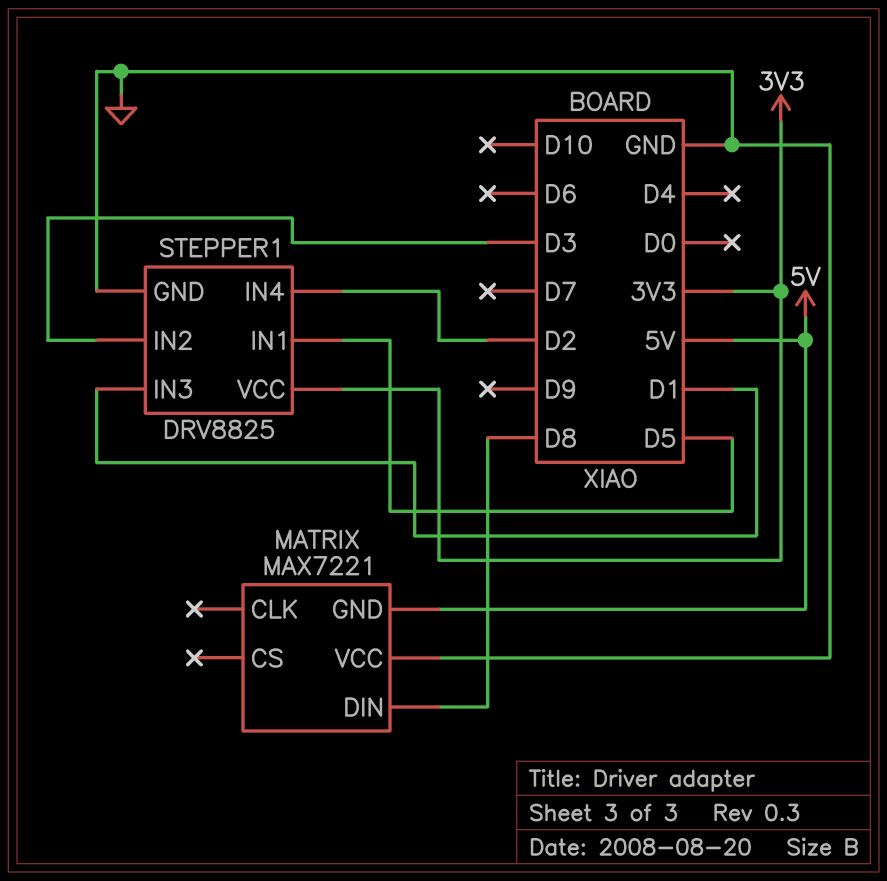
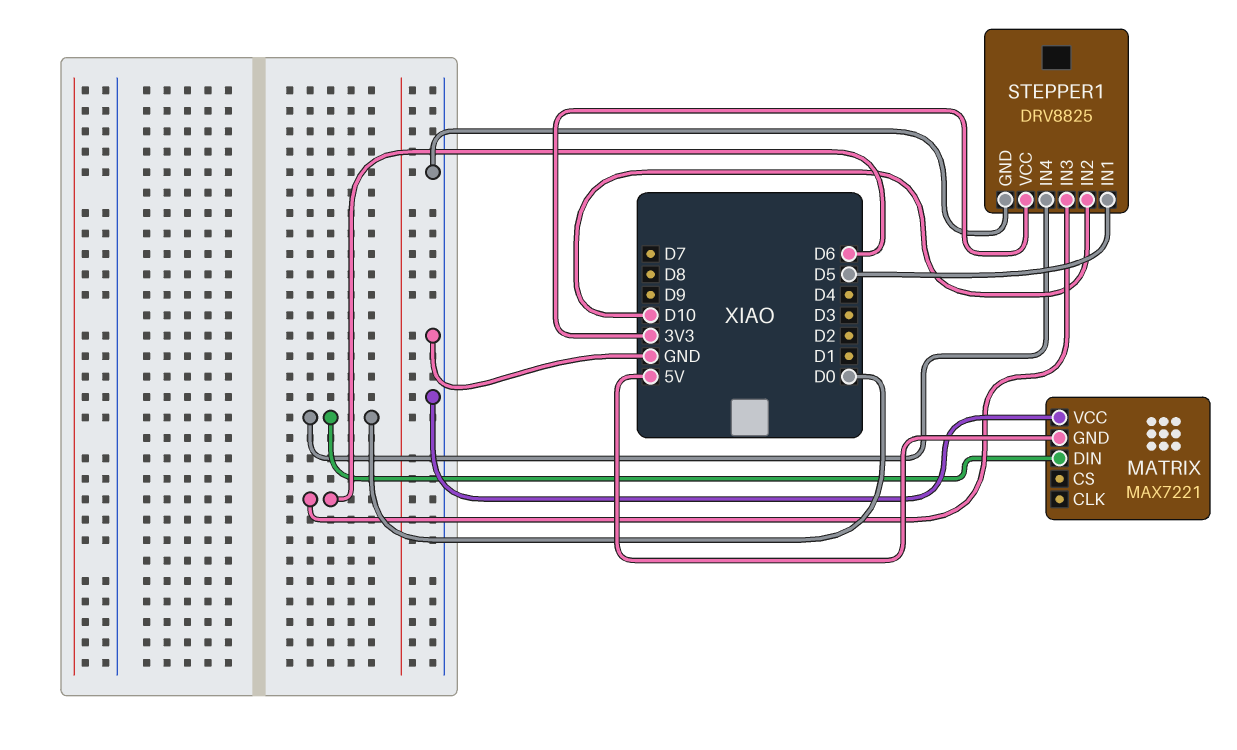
MATRIX pin DIN: D8 -> D0
STEPPER1 pin IN2: D3 -> D10
STEPPER1 pin IN3: D1 -> D6
STEPPER1 pin IN4: D2 -> D0

